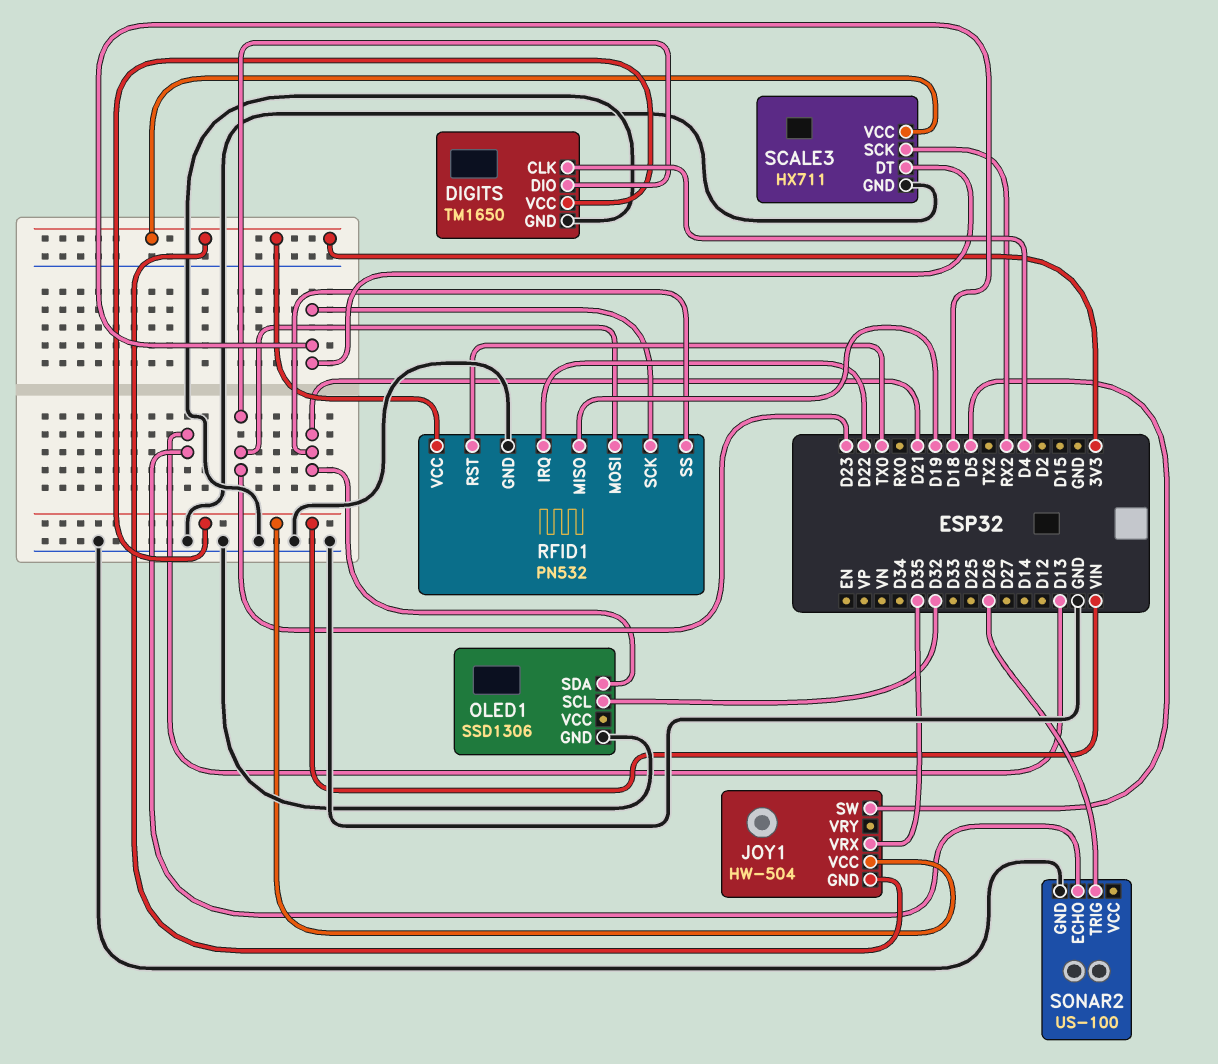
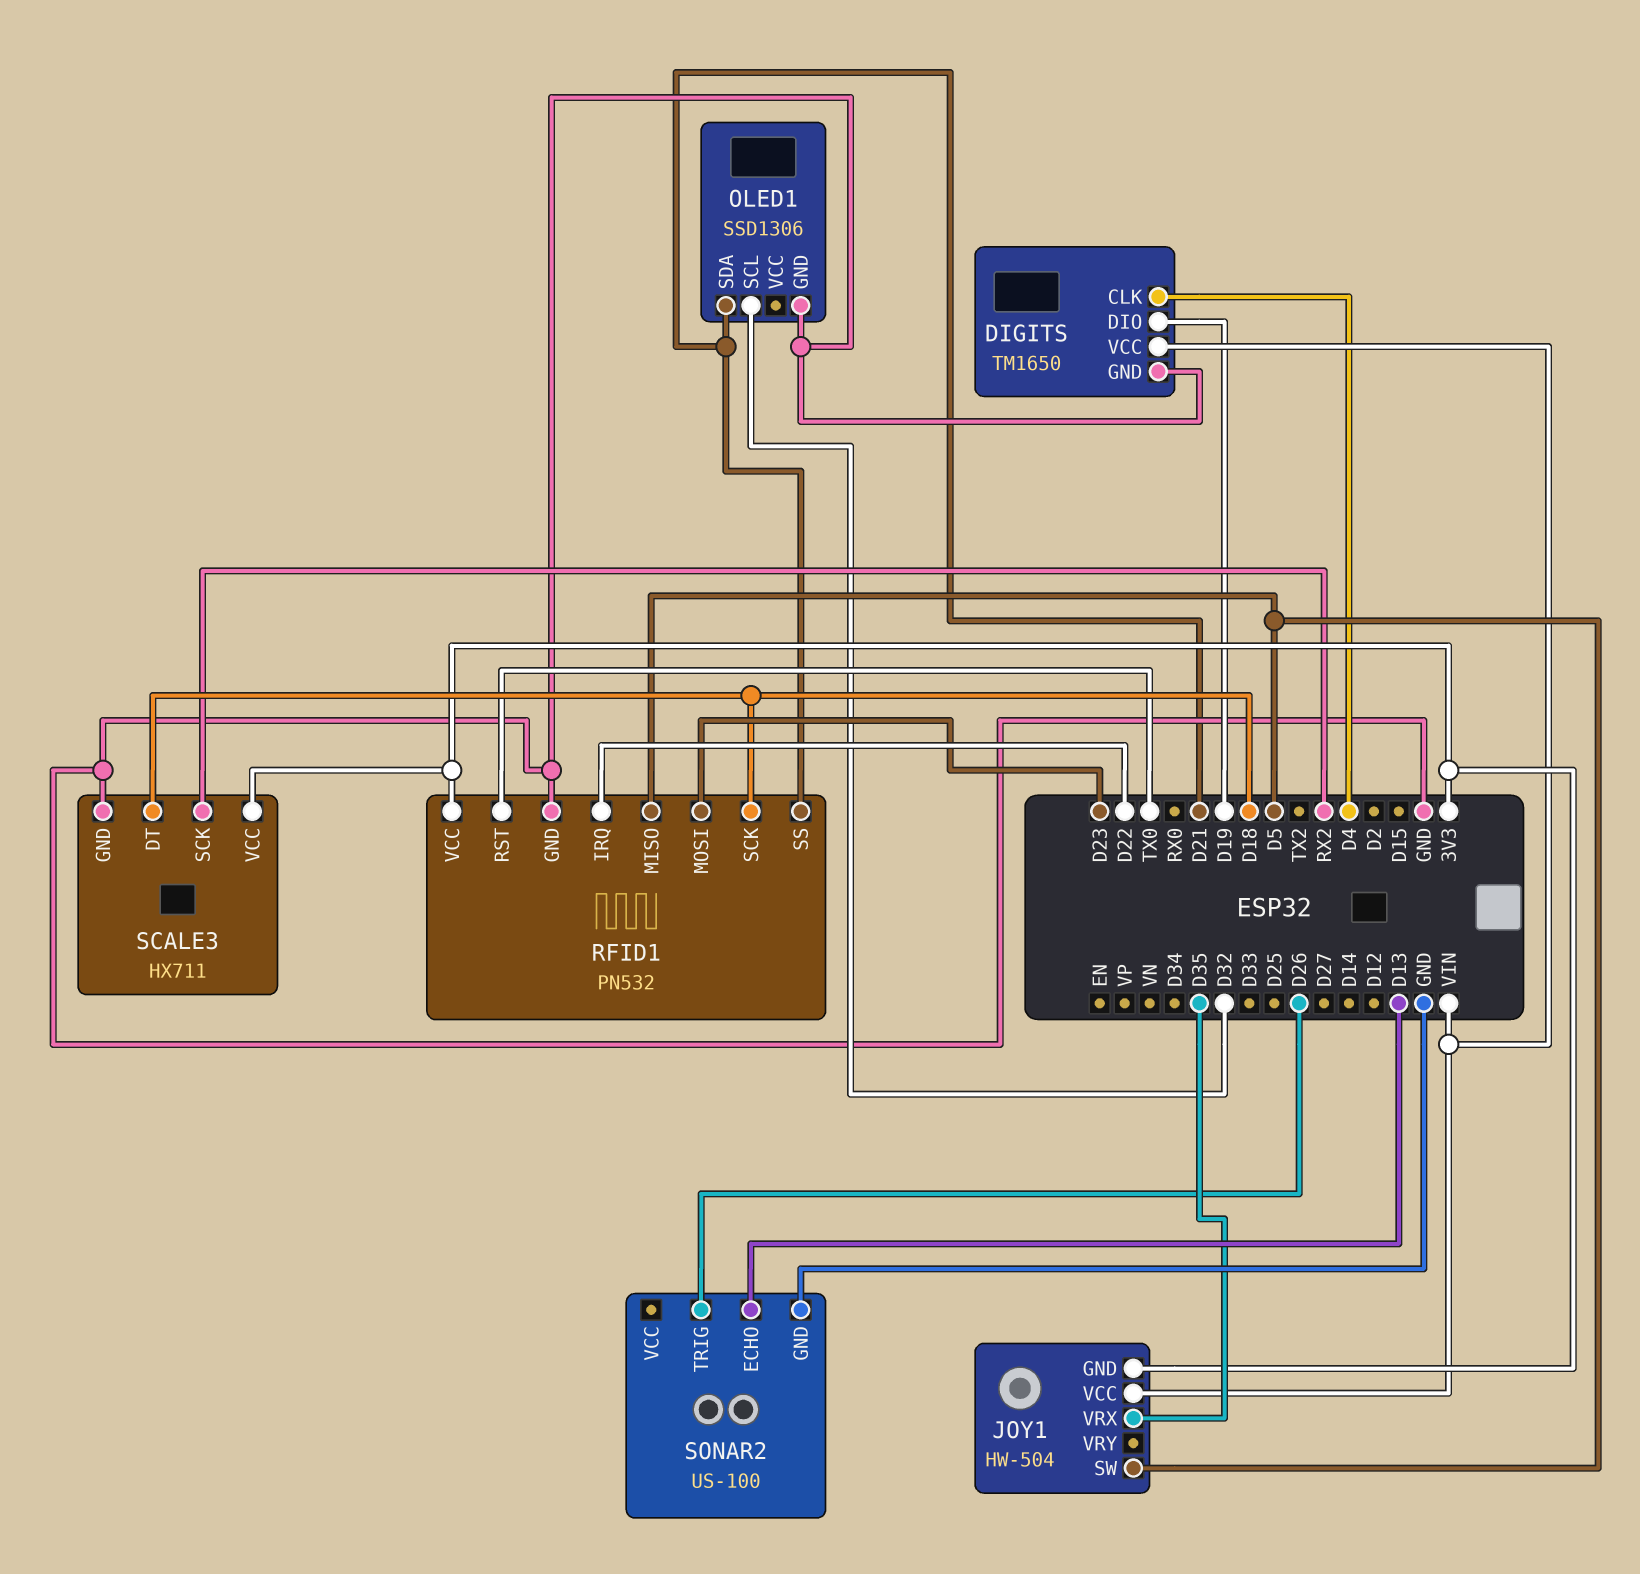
DIGITS pin DIO: D23 -> D19
RFID1 pin MISO: D19 -> D5

